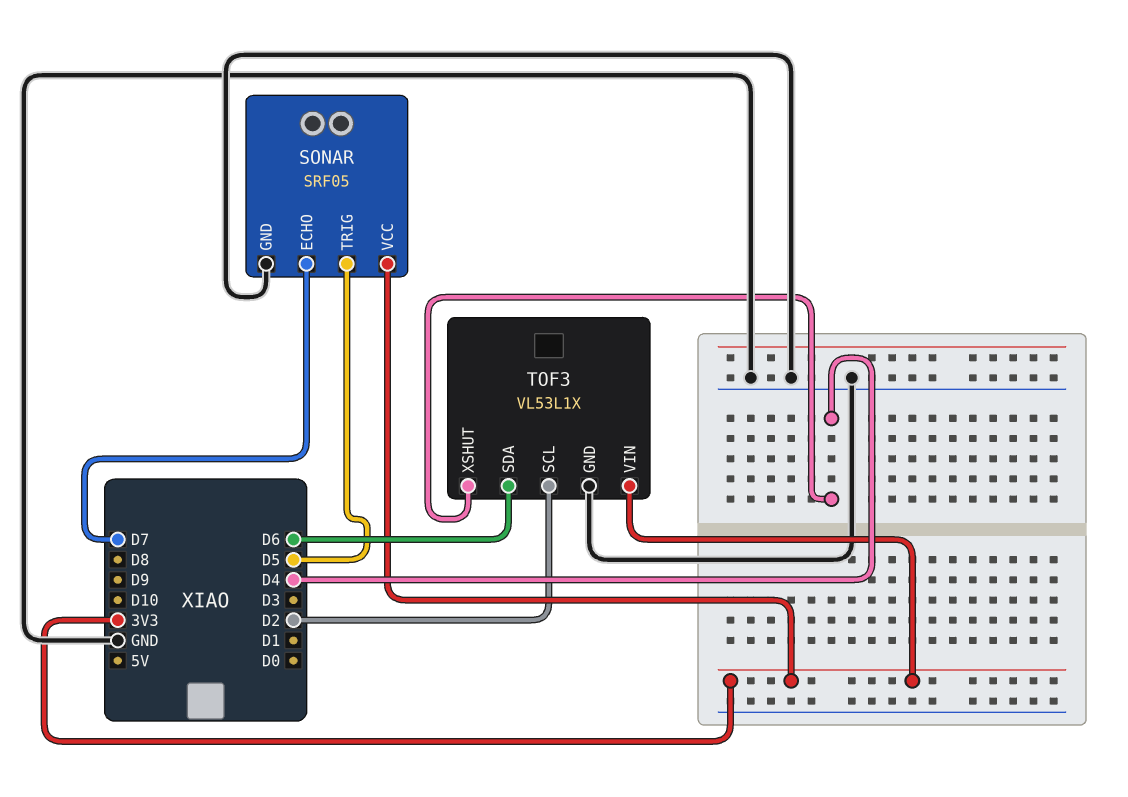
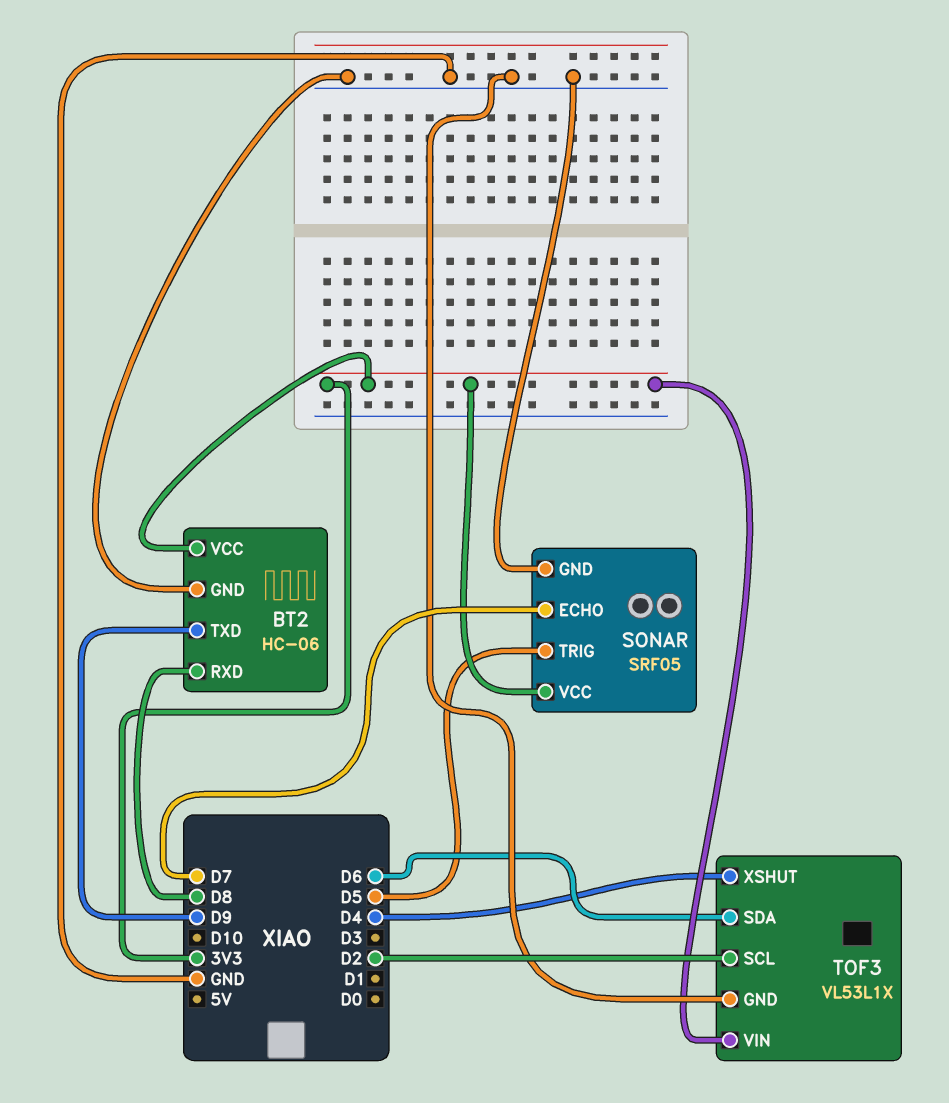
BT2: none -> HC-06
BT2 pin GND: none -> GND
BT2 pin RXD: none -> D8
BT2 pin TXD: none -> D9
BT2 pin VCC: none -> 3V3

